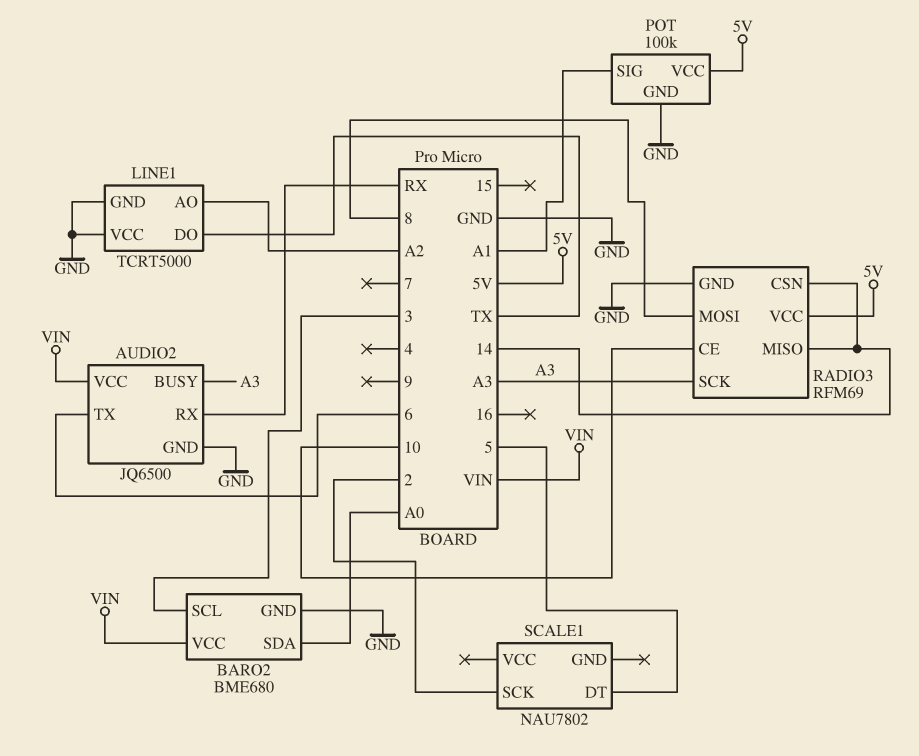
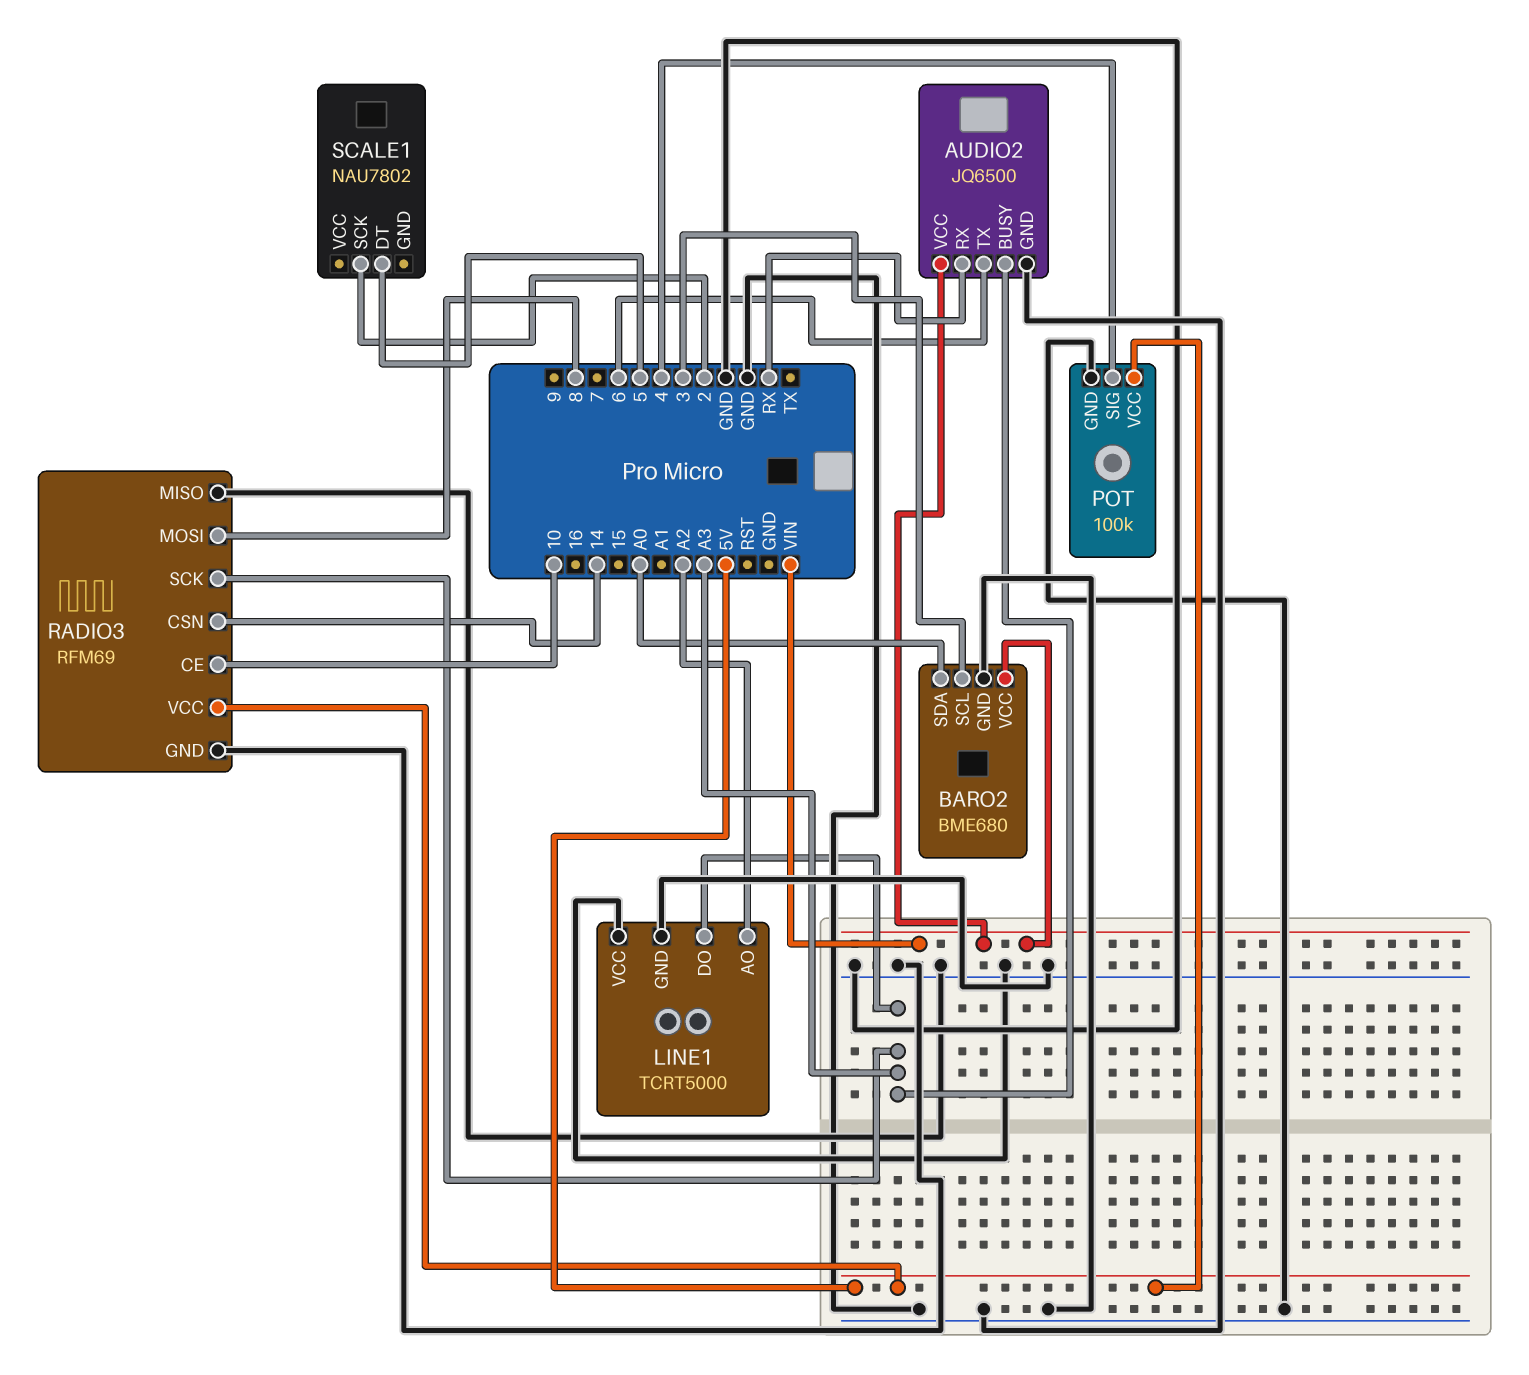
LINE1 pin DO: TX -> A3
POT pin SIG: A1 -> 4
RADIO3 pin MISO: 14 -> GND

